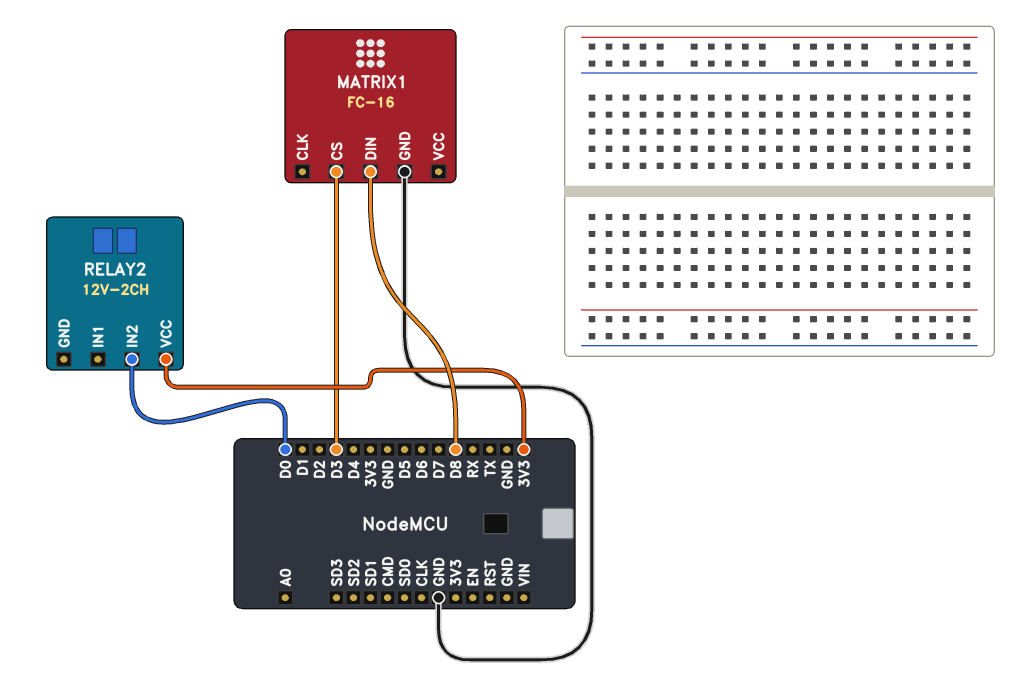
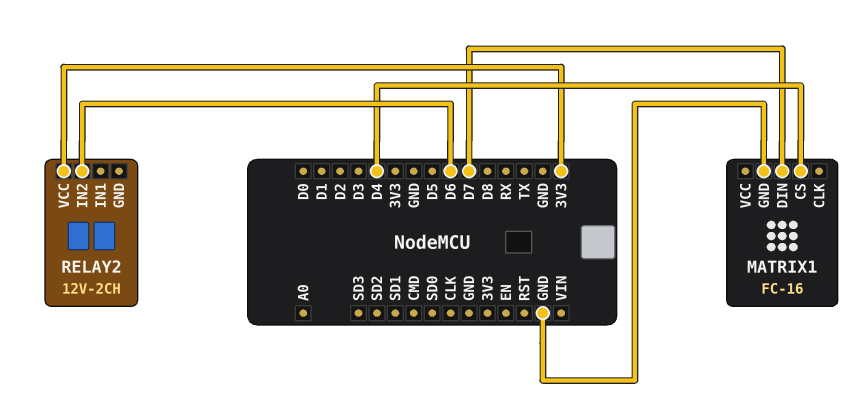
MATRIX1 pin CS: D3 -> D4
MATRIX1 pin DIN: D8 -> D7
RELAY2 pin IN2: D0 -> D6

